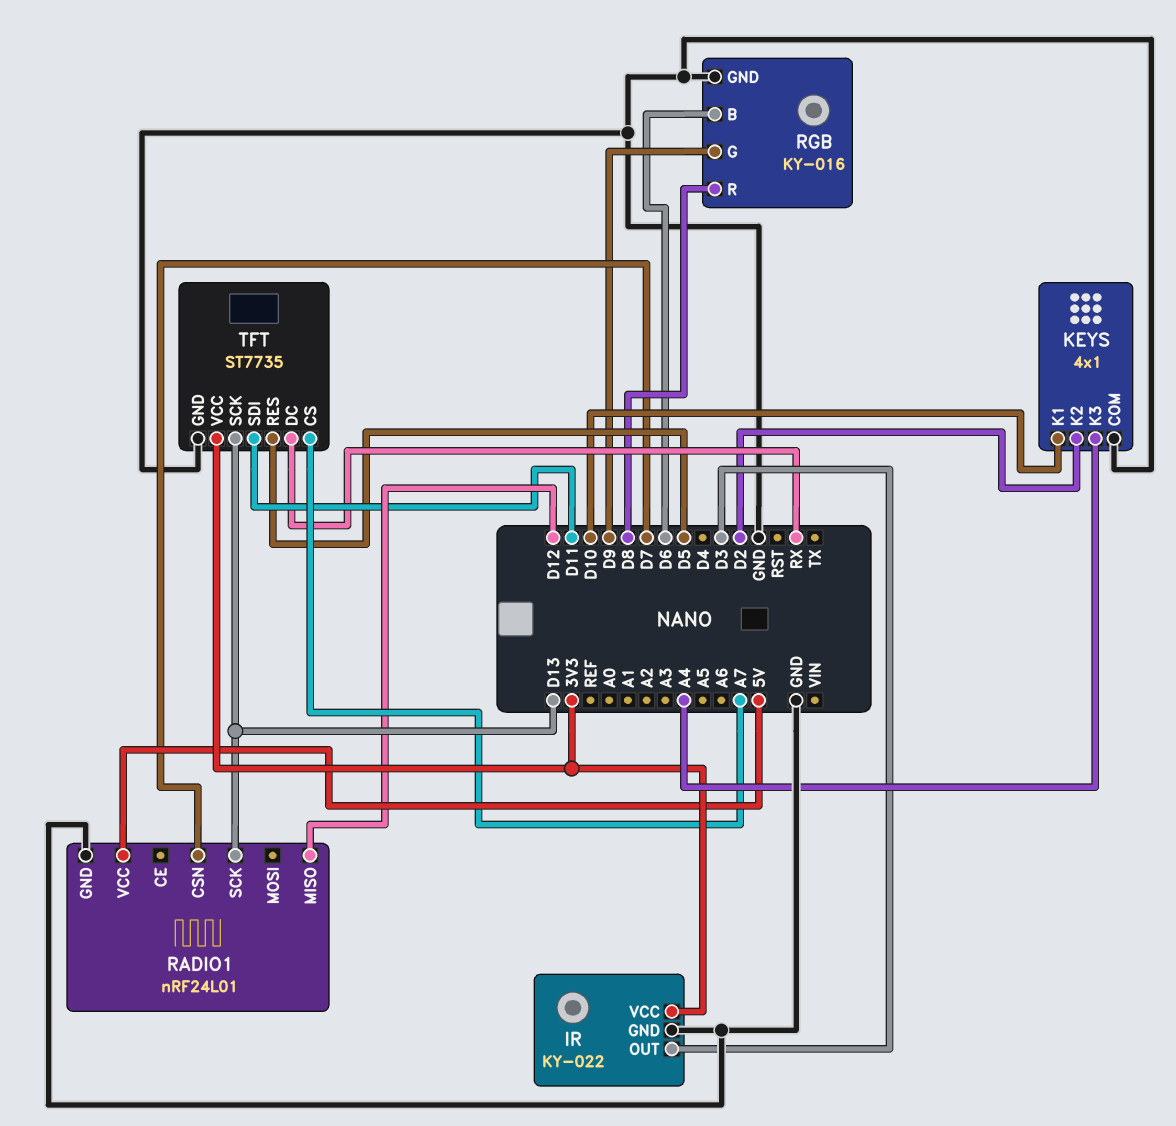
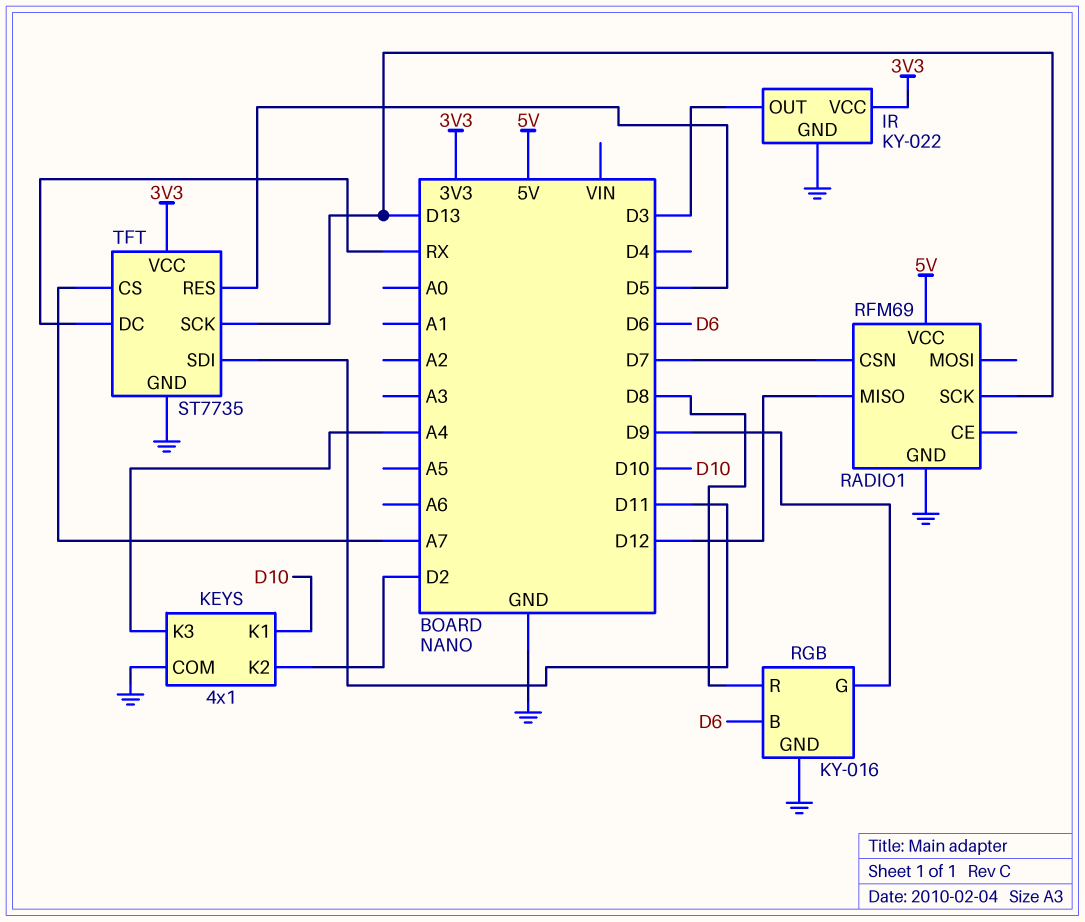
RADIO1: nRF24L01 -> RFM69

